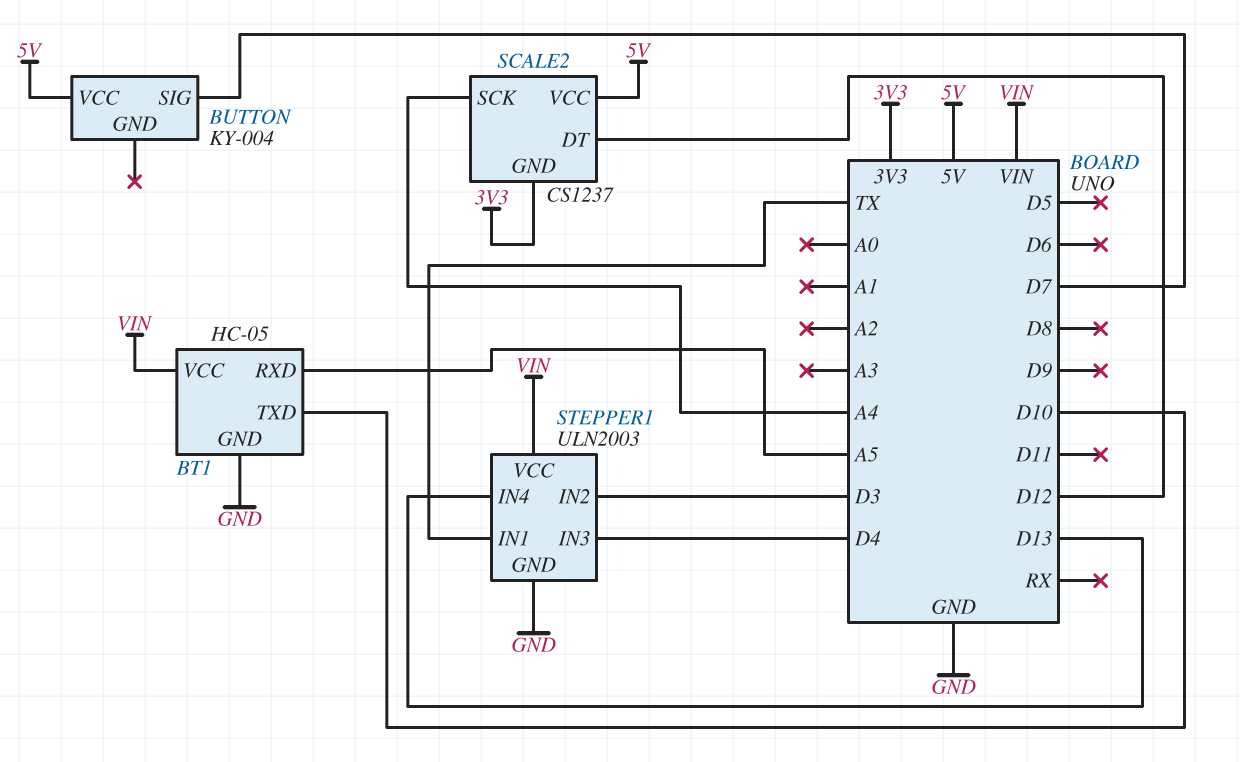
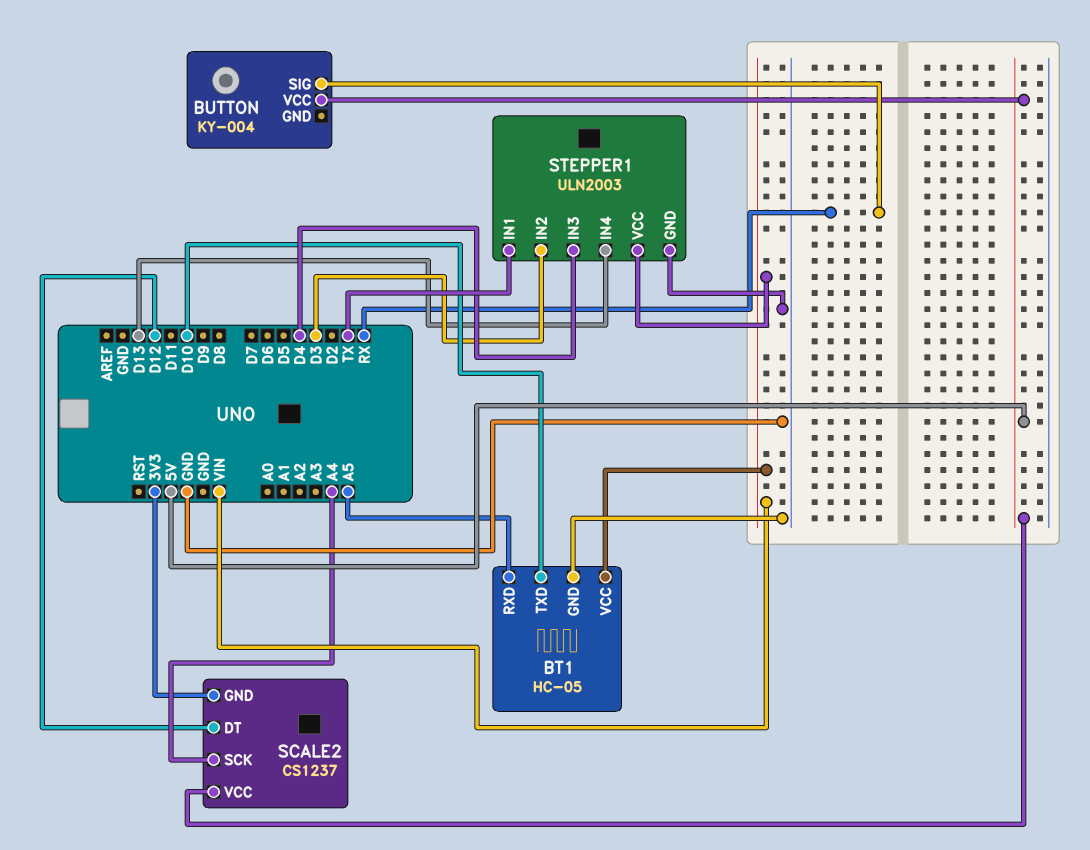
BUTTON pin SIG: D7 -> RX

